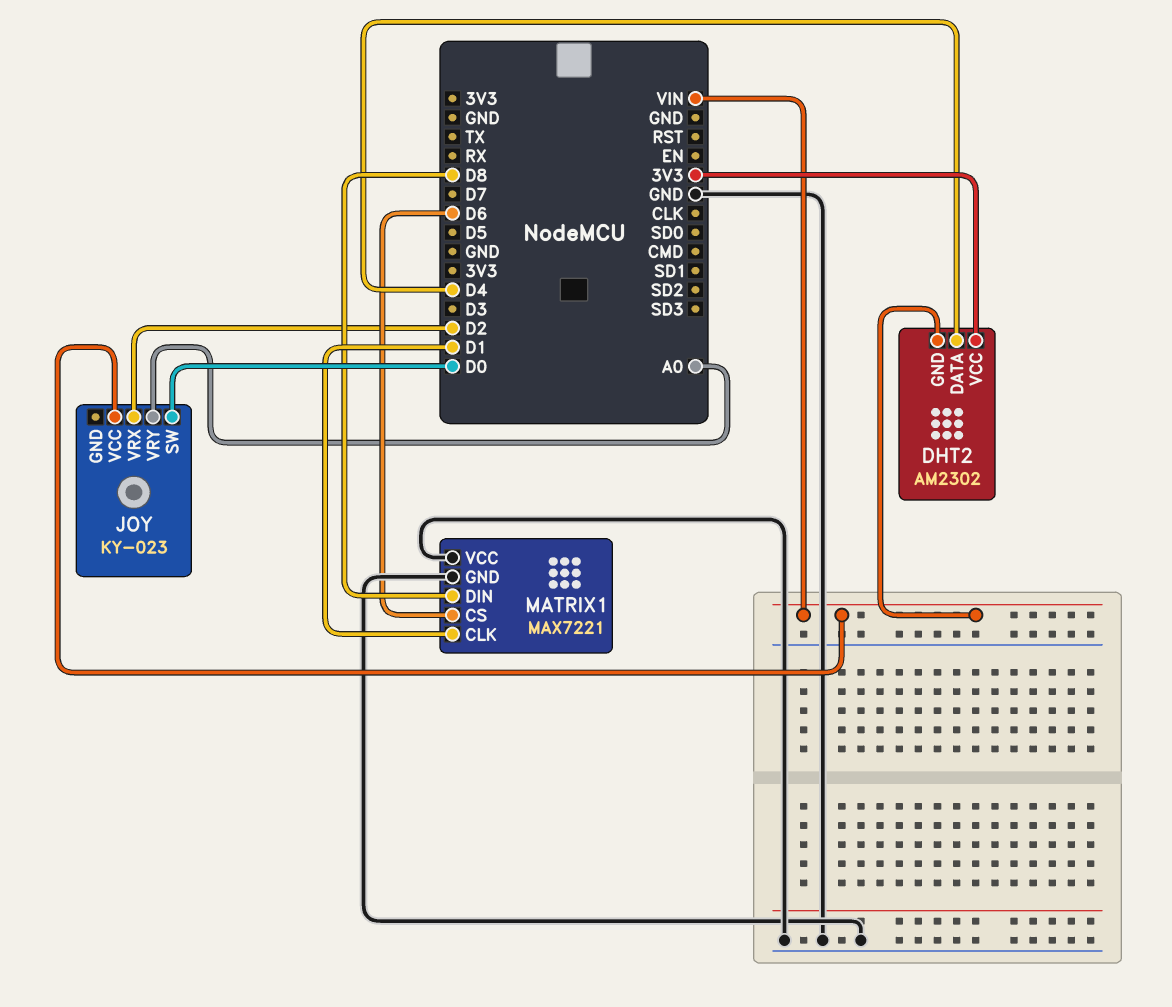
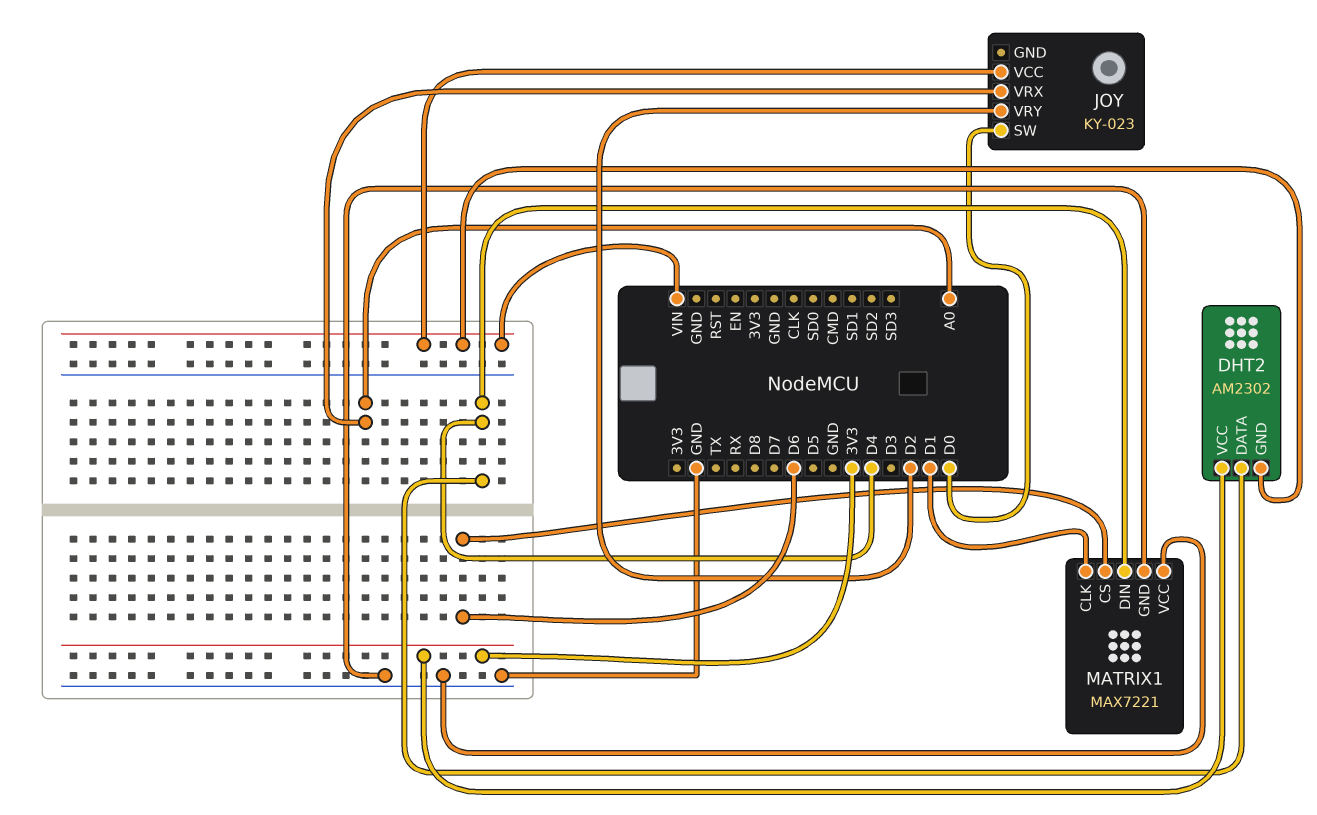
JOY pin VRX: D2 -> A0
JOY pin VRY: A0 -> D2
MATRIX1 pin DIN: D8 -> D4

